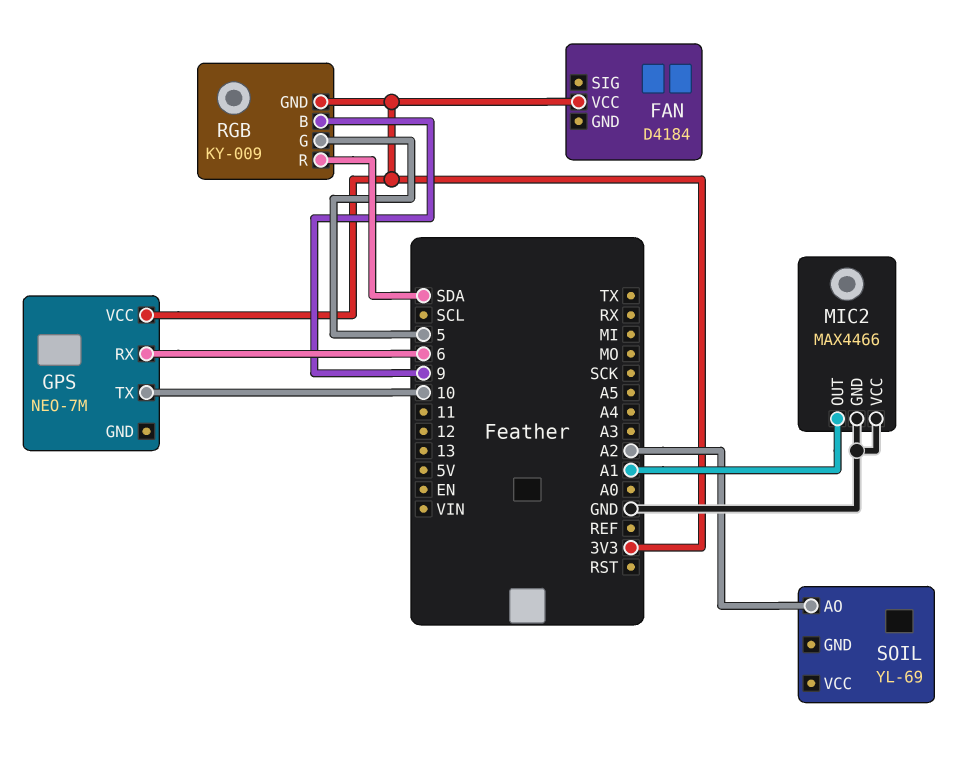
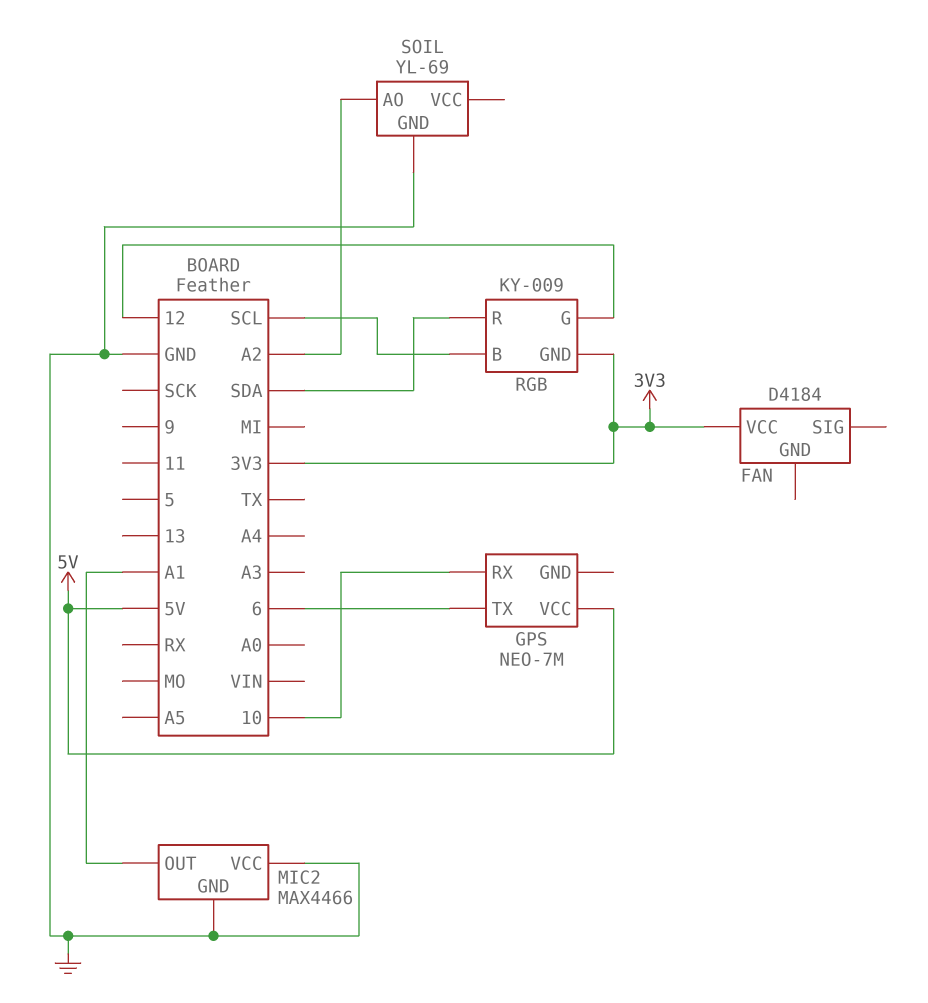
GPS pin RX: 6 -> 10
GPS pin TX: 10 -> 6
GPS pin VCC: 3V3 -> 5V
RGB pin B: 9 -> SCL
RGB pin G: 5 -> 12
SOIL pin GND: none -> GND

